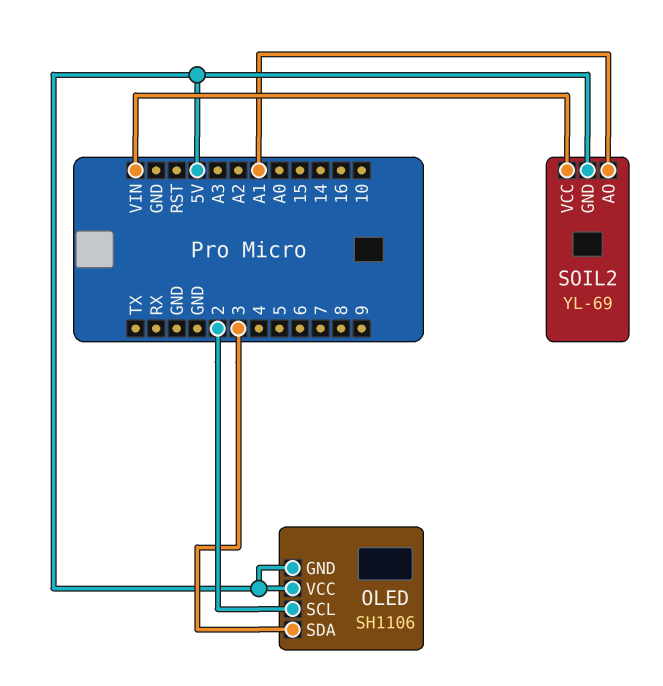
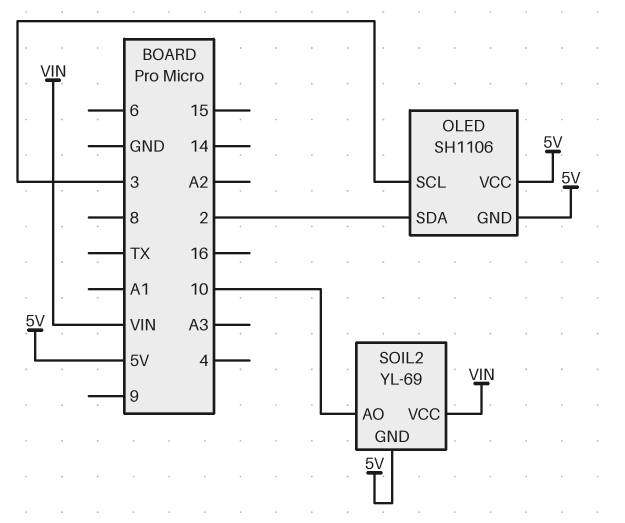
OLED pin SCL: 2 -> 3
OLED pin SDA: 3 -> 2
SOIL2 pin AO: A1 -> 10

